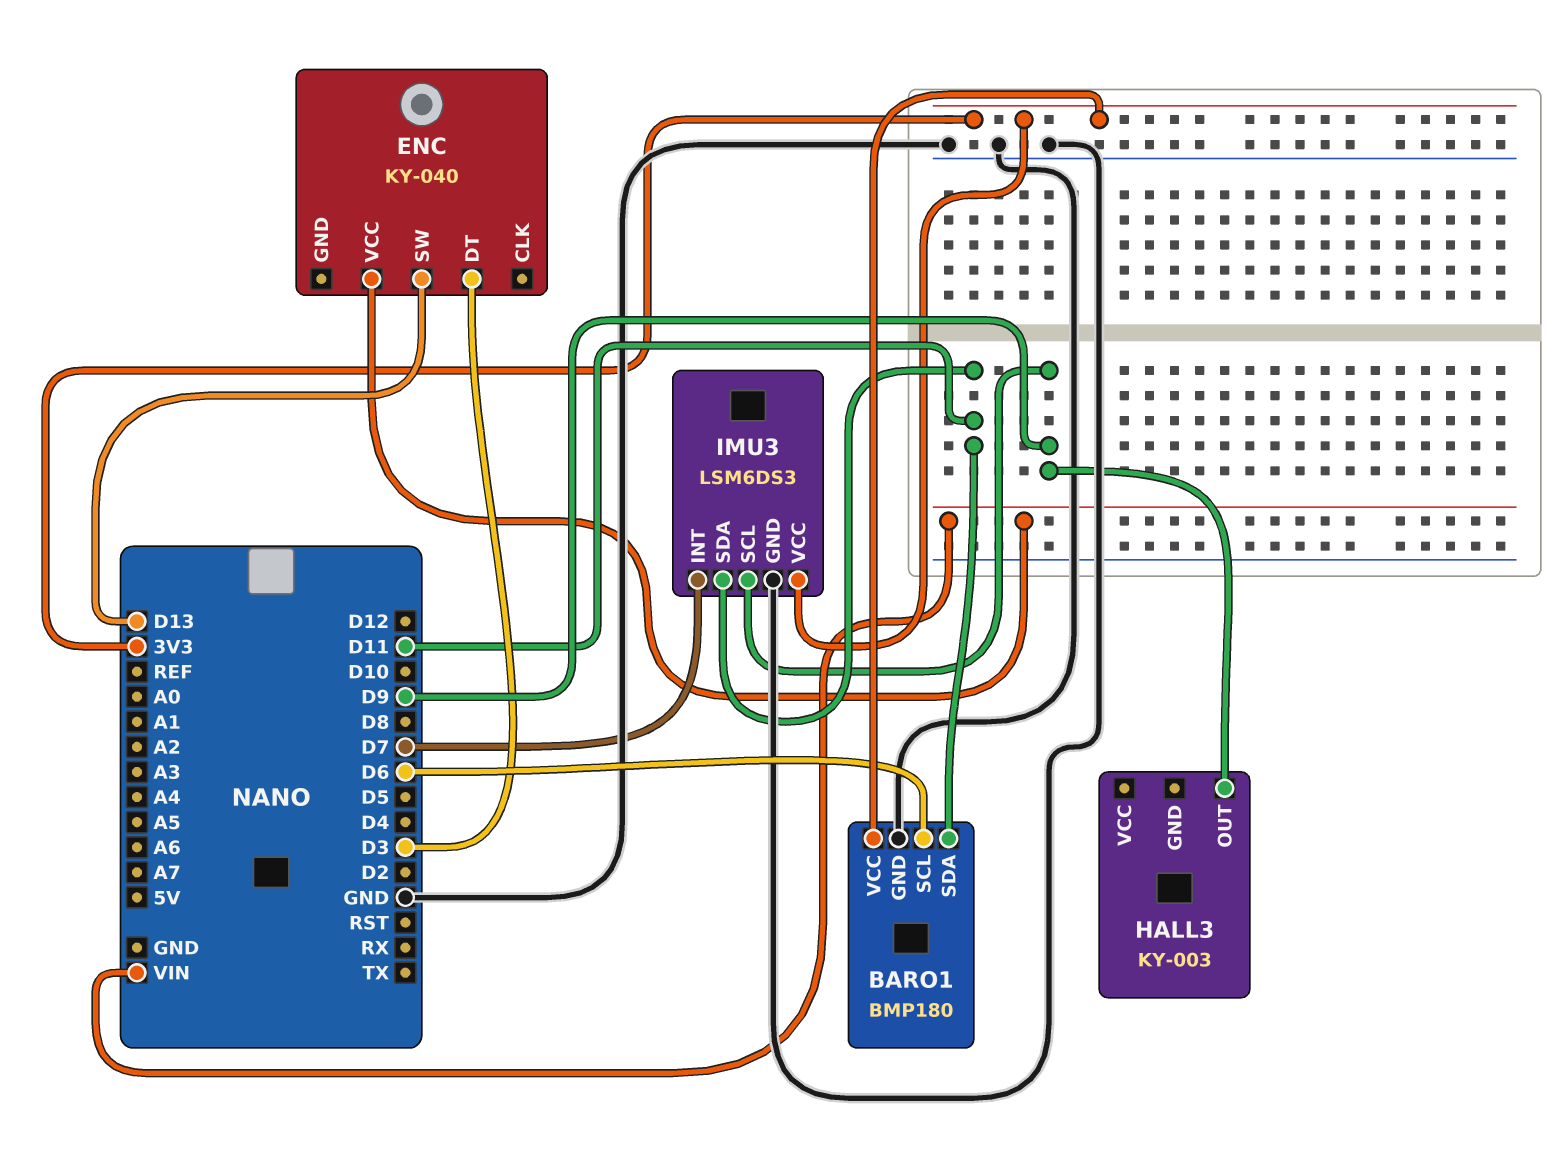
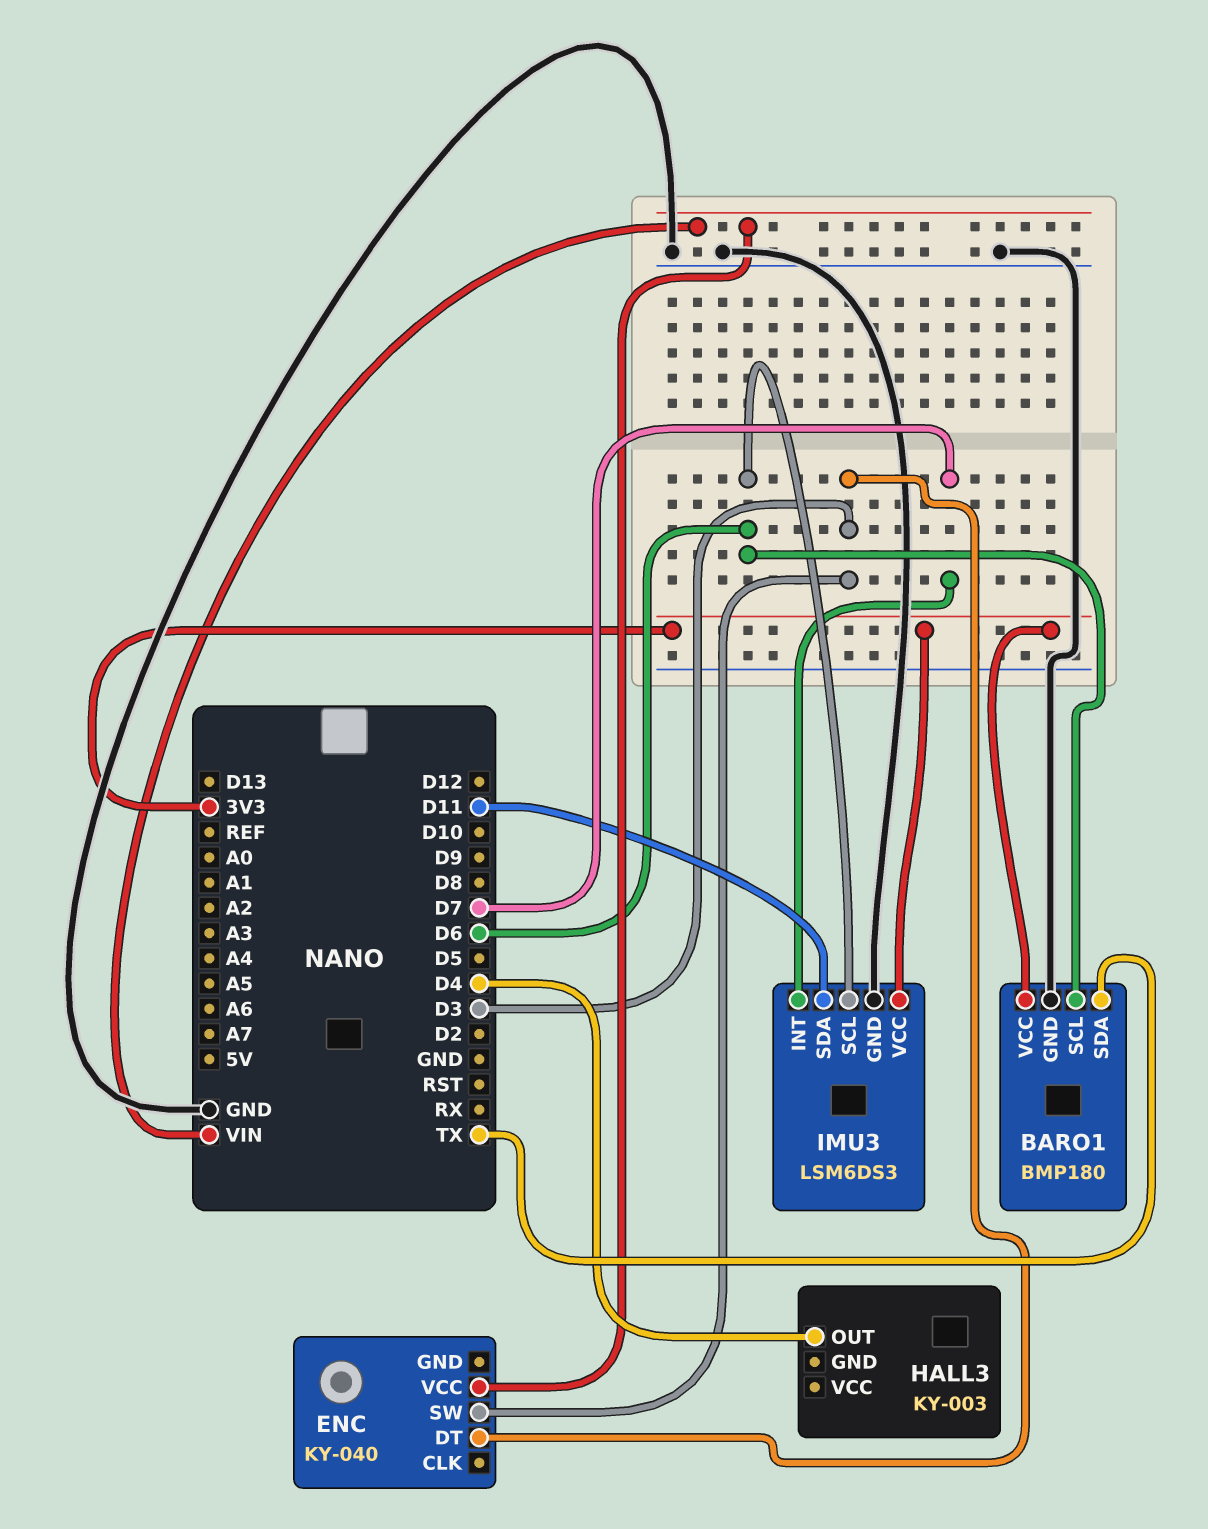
BARO1 pin SDA: D11 -> TX
ENC pin SW: D13 -> D3
HALL3 pin OUT: D9 -> D4
IMU3 pin SCL: D9 -> D6

